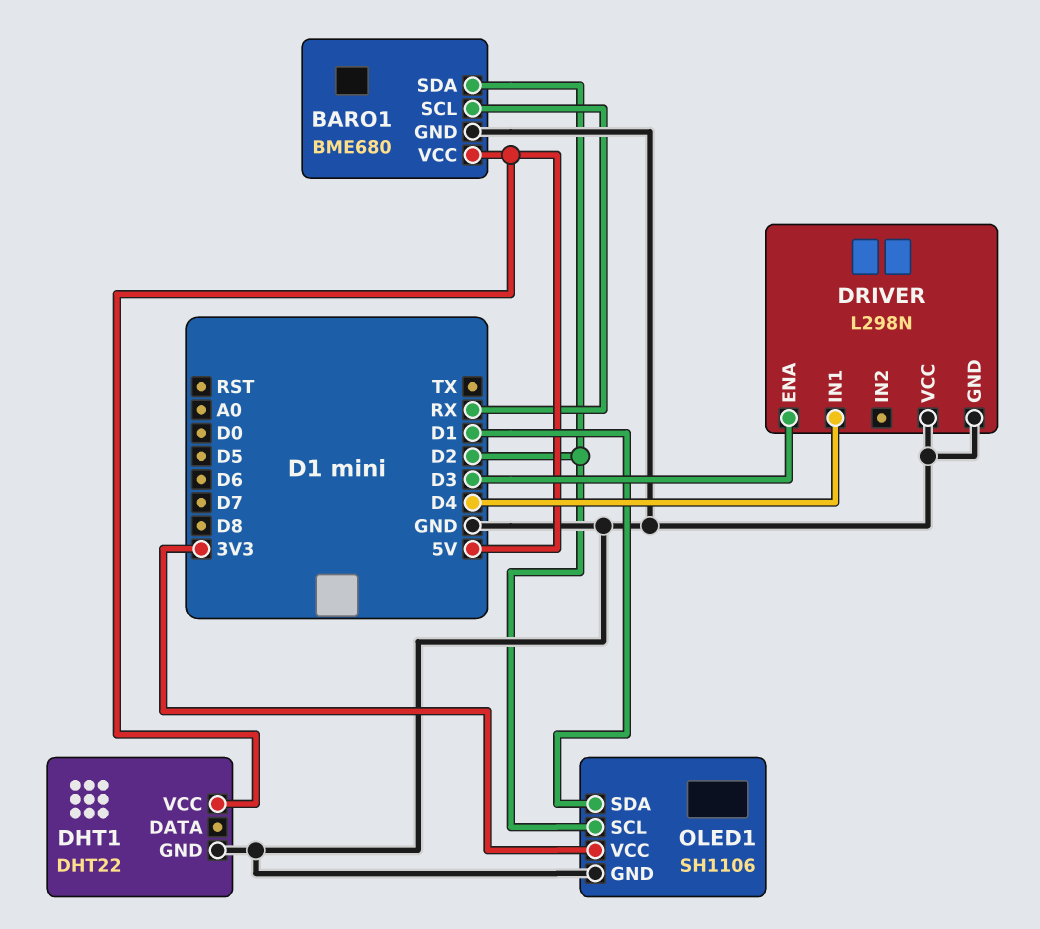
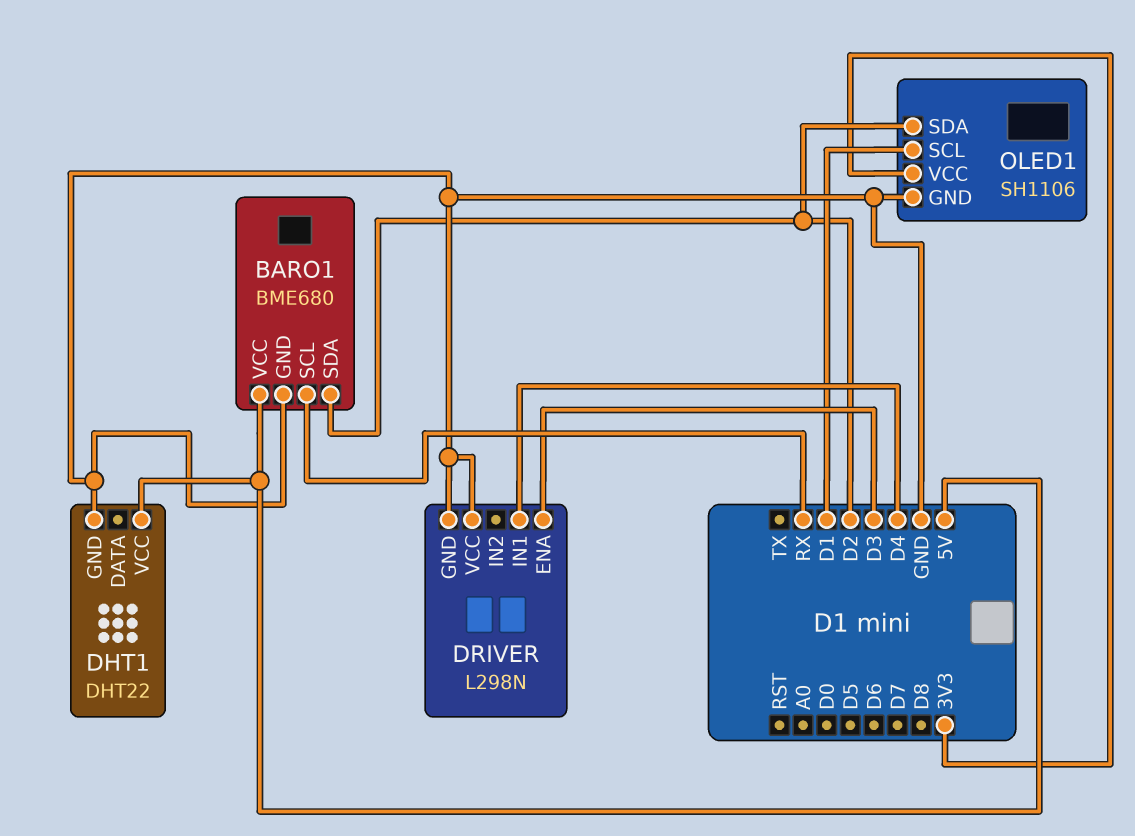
OLED1 pin SCL: D2 -> D1
OLED1 pin SDA: D1 -> D2

